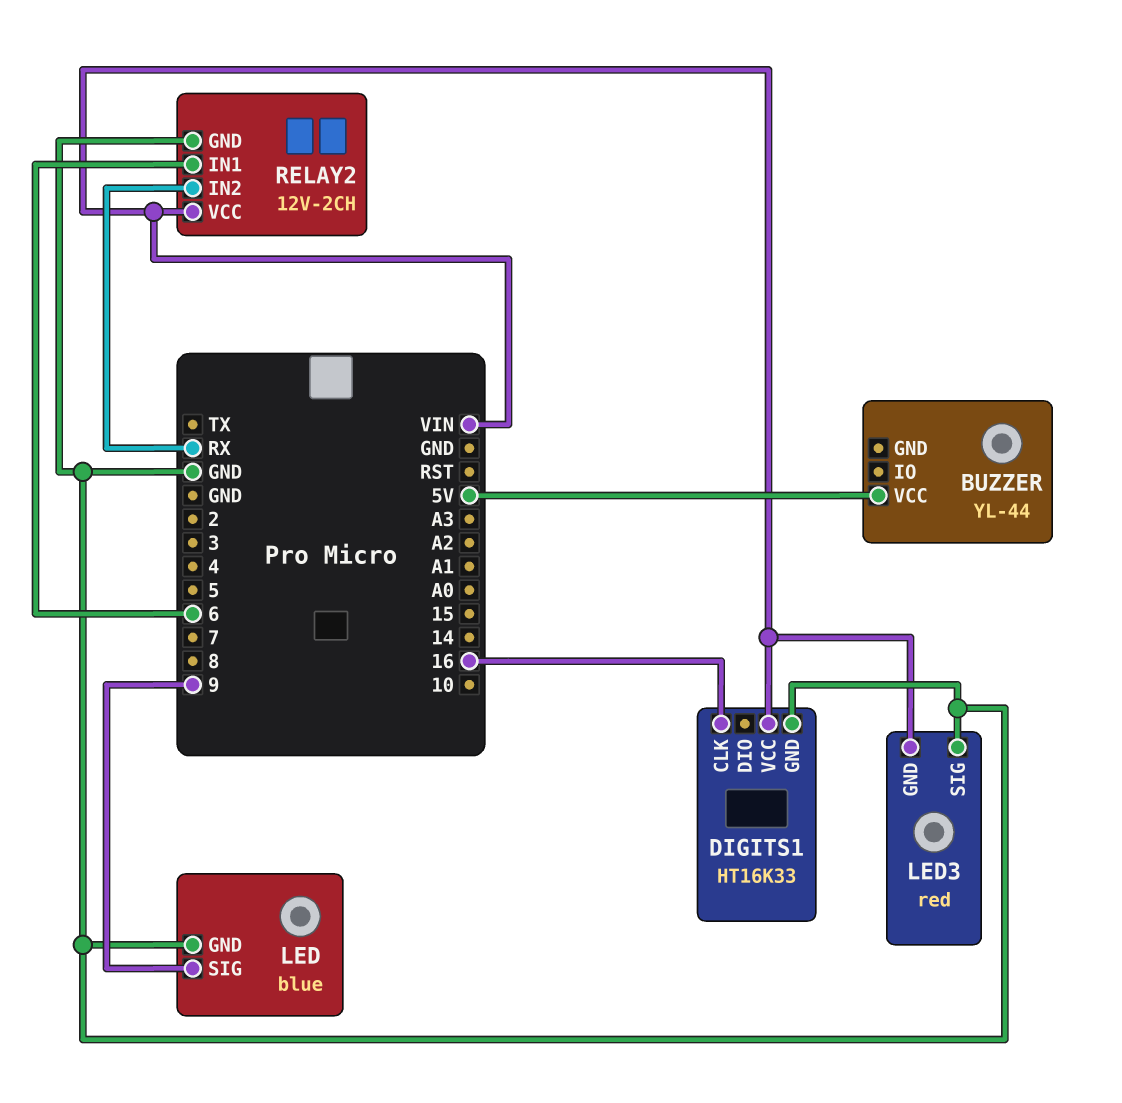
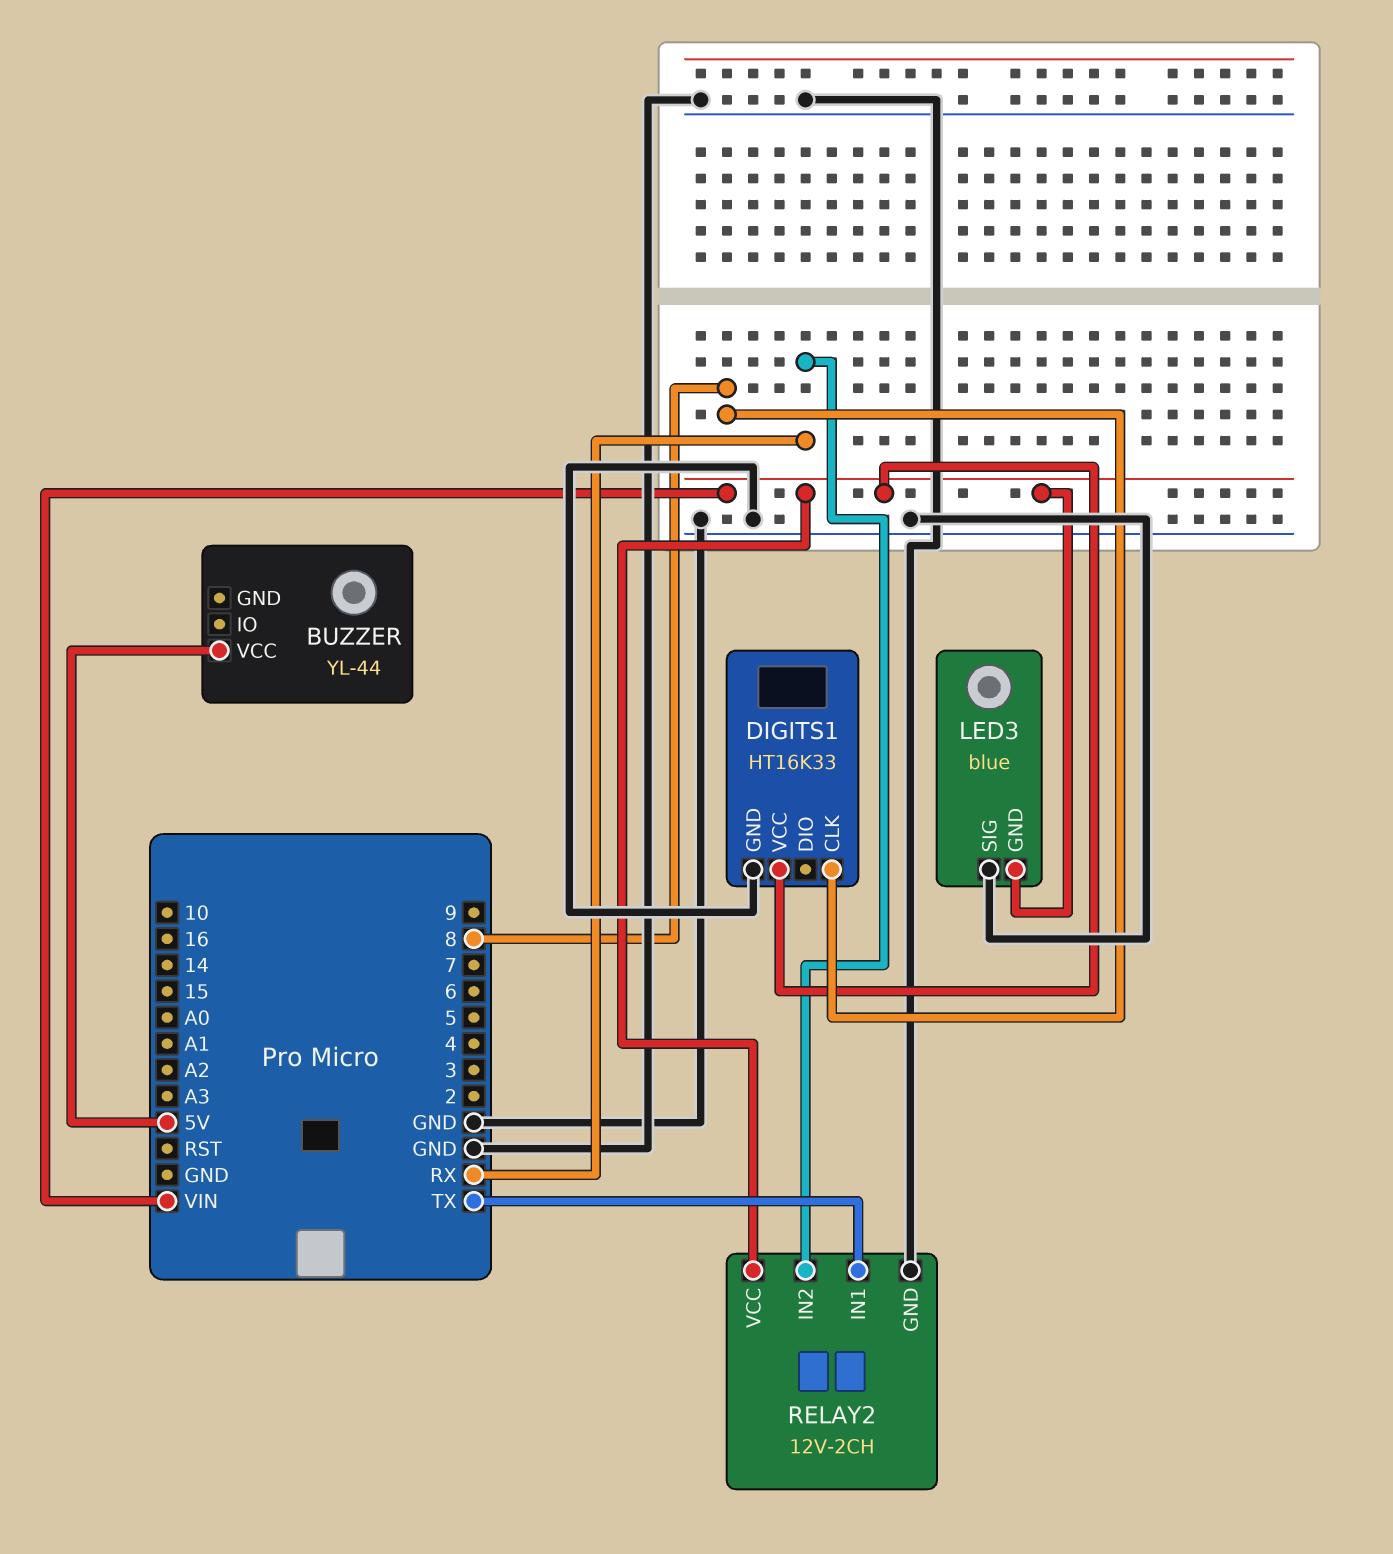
DIGITS1 pin CLK: 16 -> 8
LED: blue -> none
LED pin GND: GND -> none
LED pin SIG: 9 -> none
LED3: red -> blue
RELAY2 pin IN1: 6 -> TX

